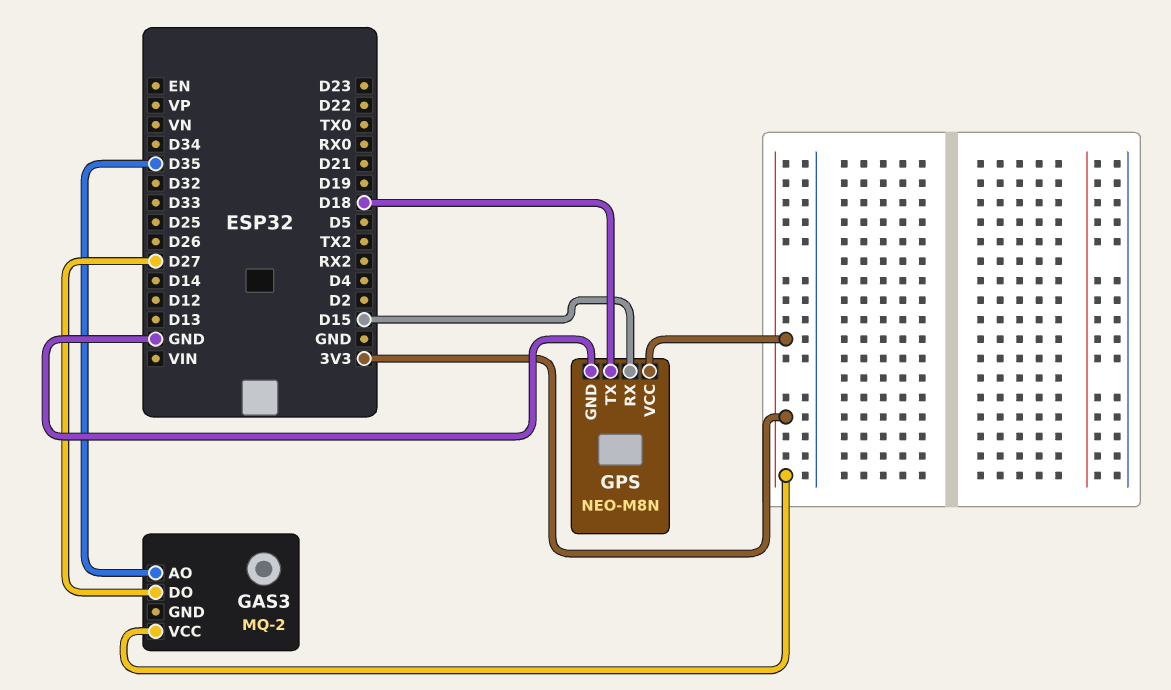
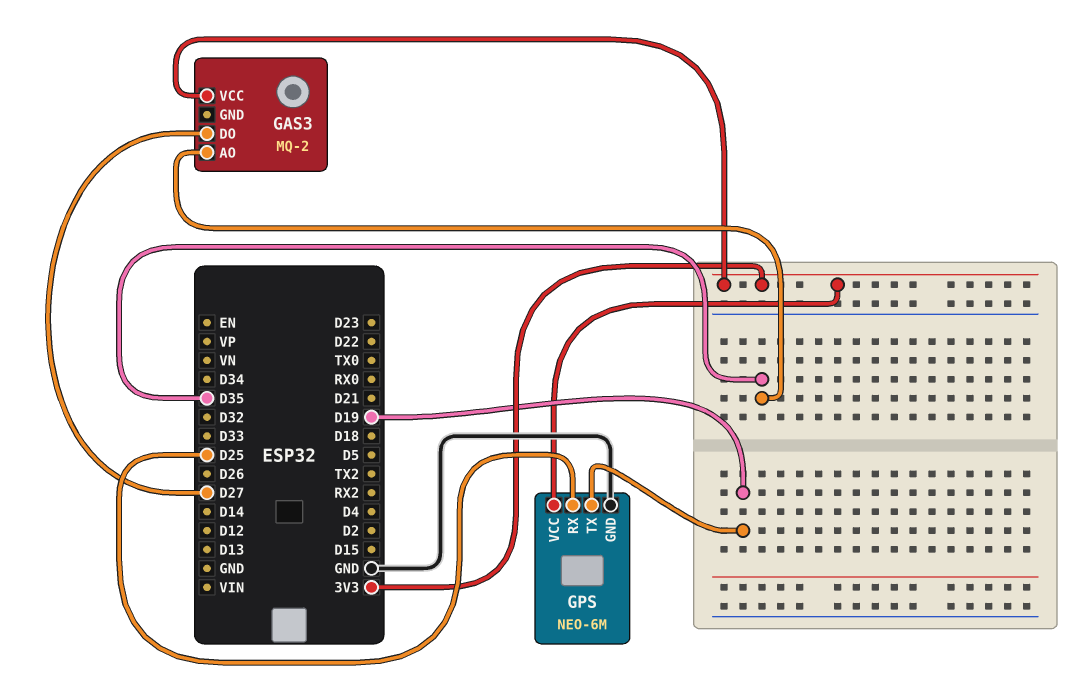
GPS: NEO-M8N -> NEO-6M
GPS pin RX: D15 -> D25
GPS pin TX: D18 -> D19

